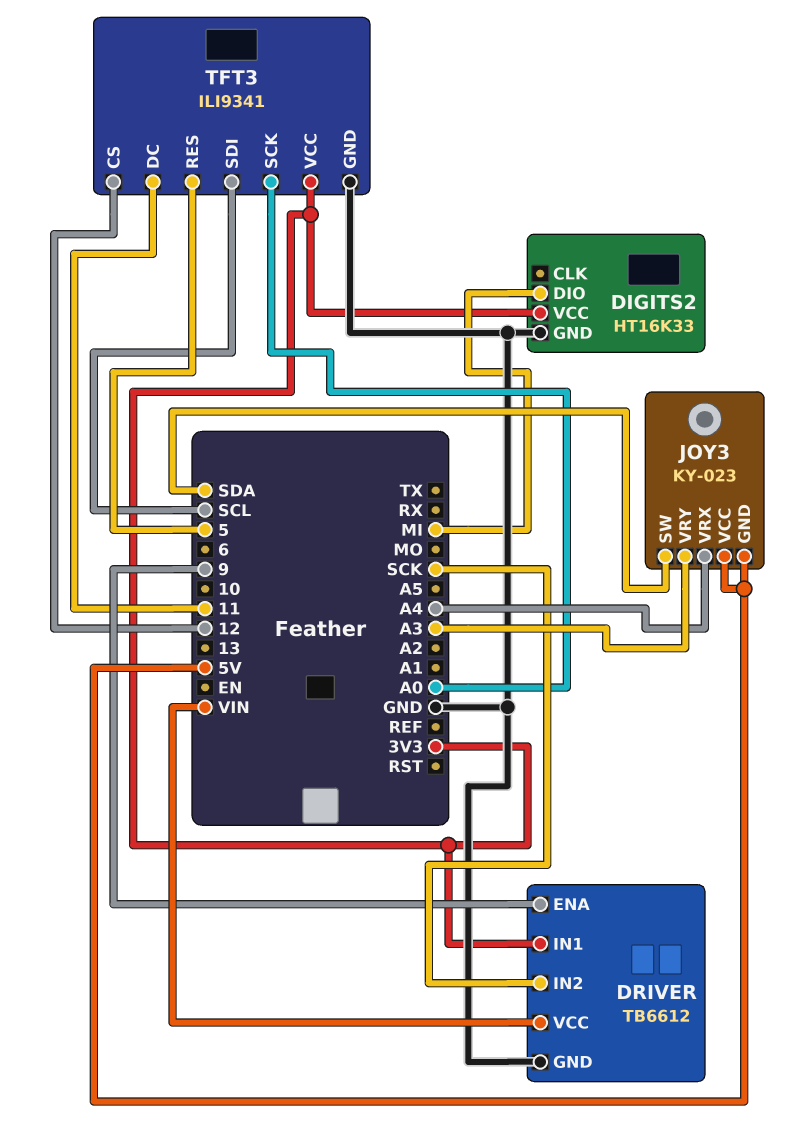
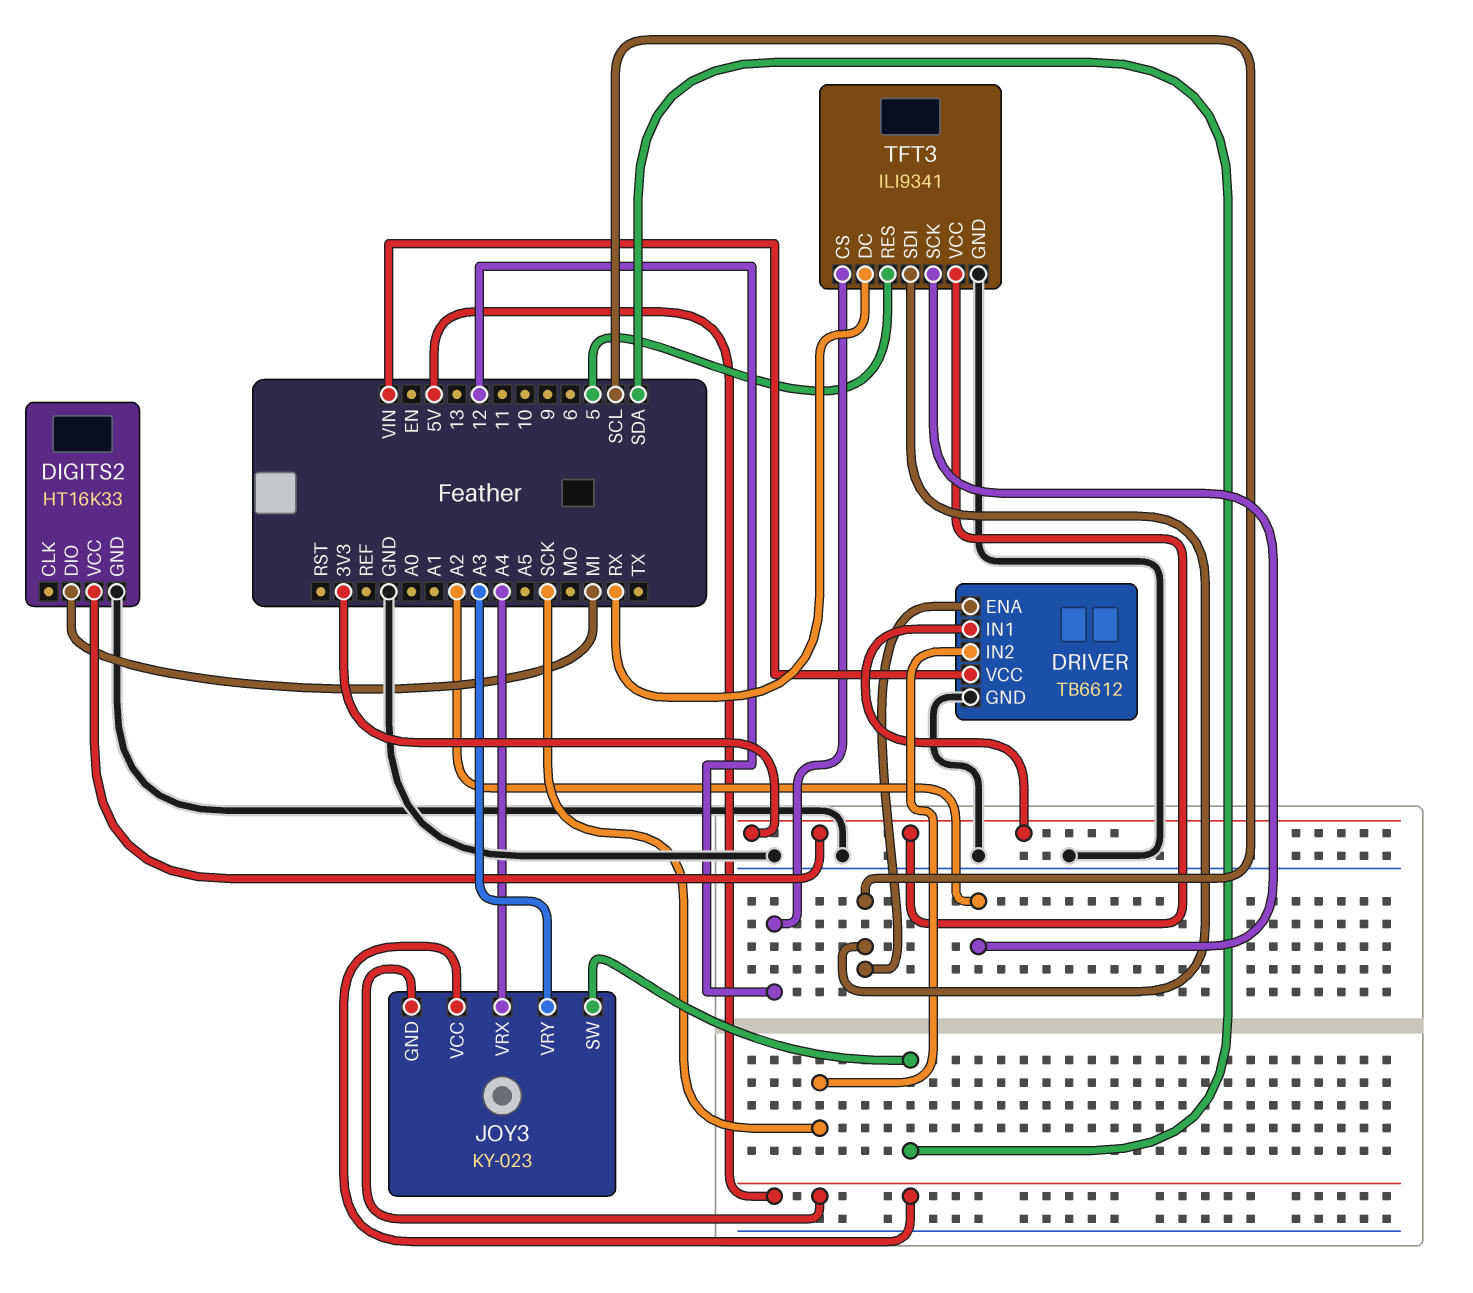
DRIVER pin ENA: 9 -> SCL
TFT3 pin DC: 11 -> RX
TFT3 pin SCK: A0 -> A2

